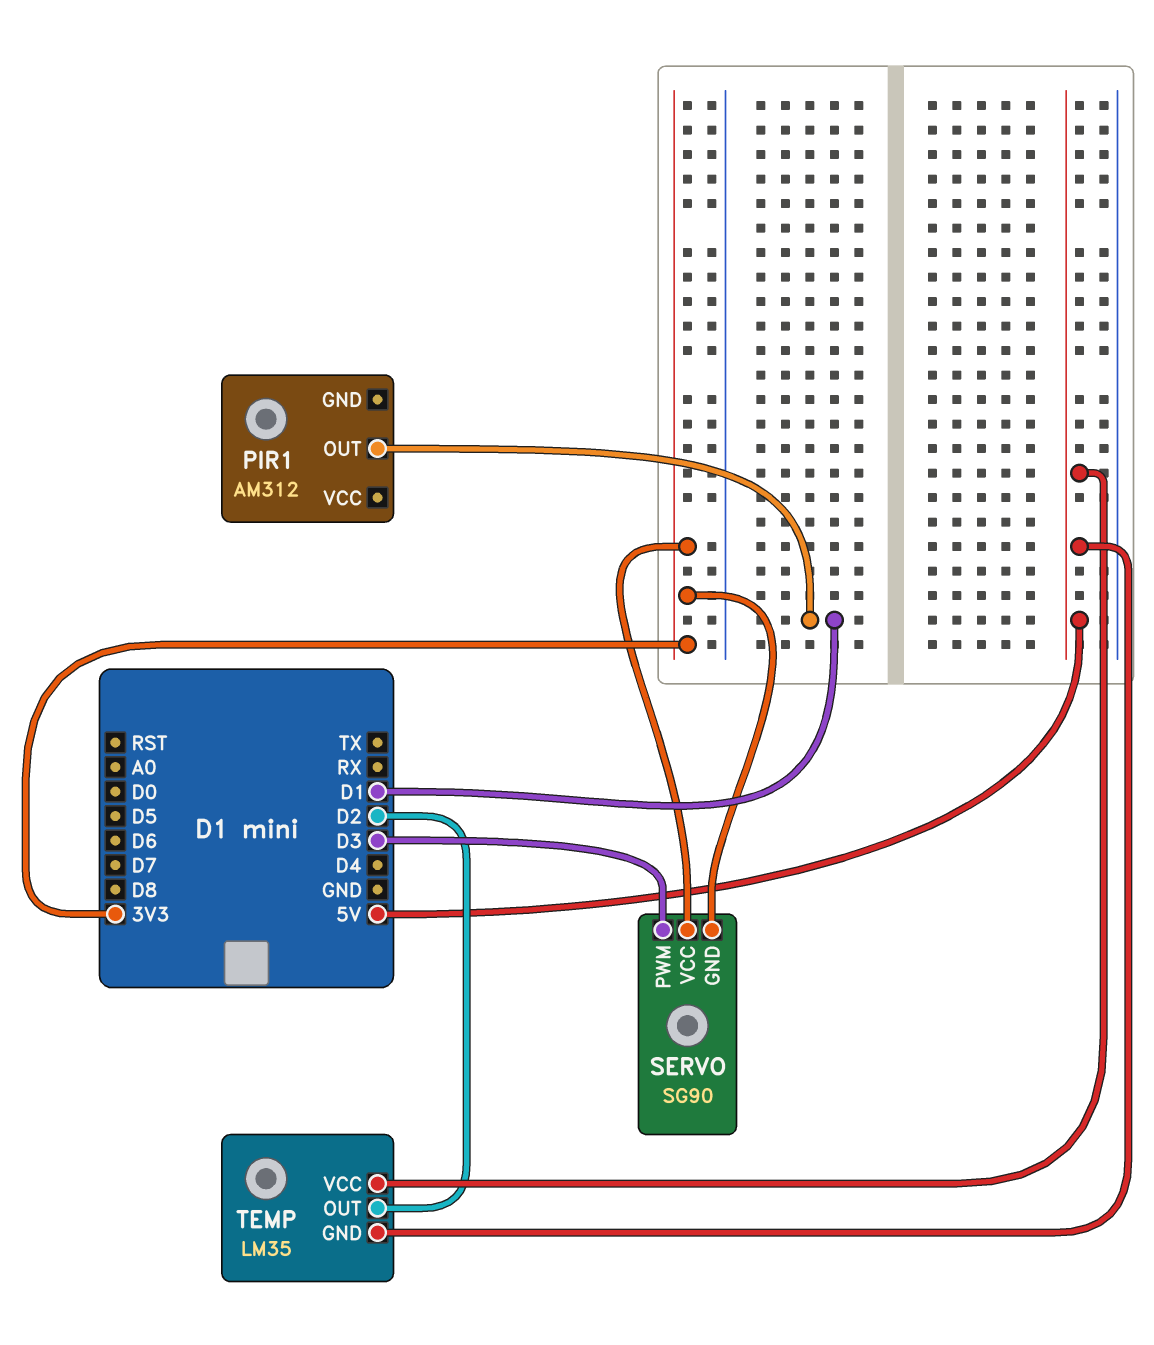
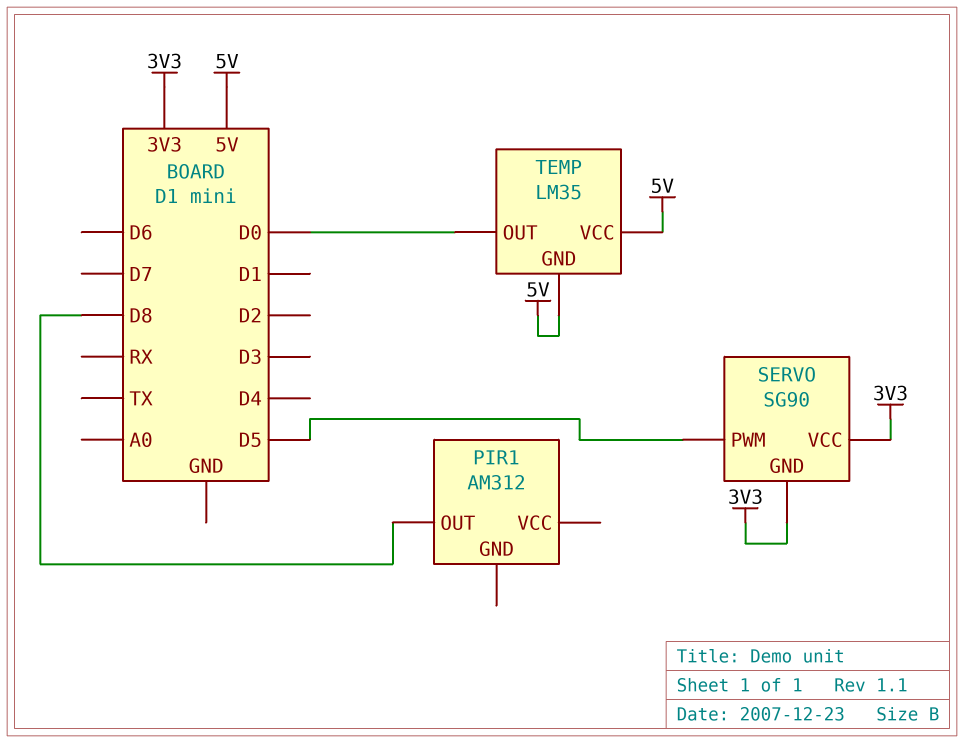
PIR1 pin OUT: D1 -> D8
SERVO pin PWM: D3 -> D5
TEMP pin OUT: D2 -> D0

